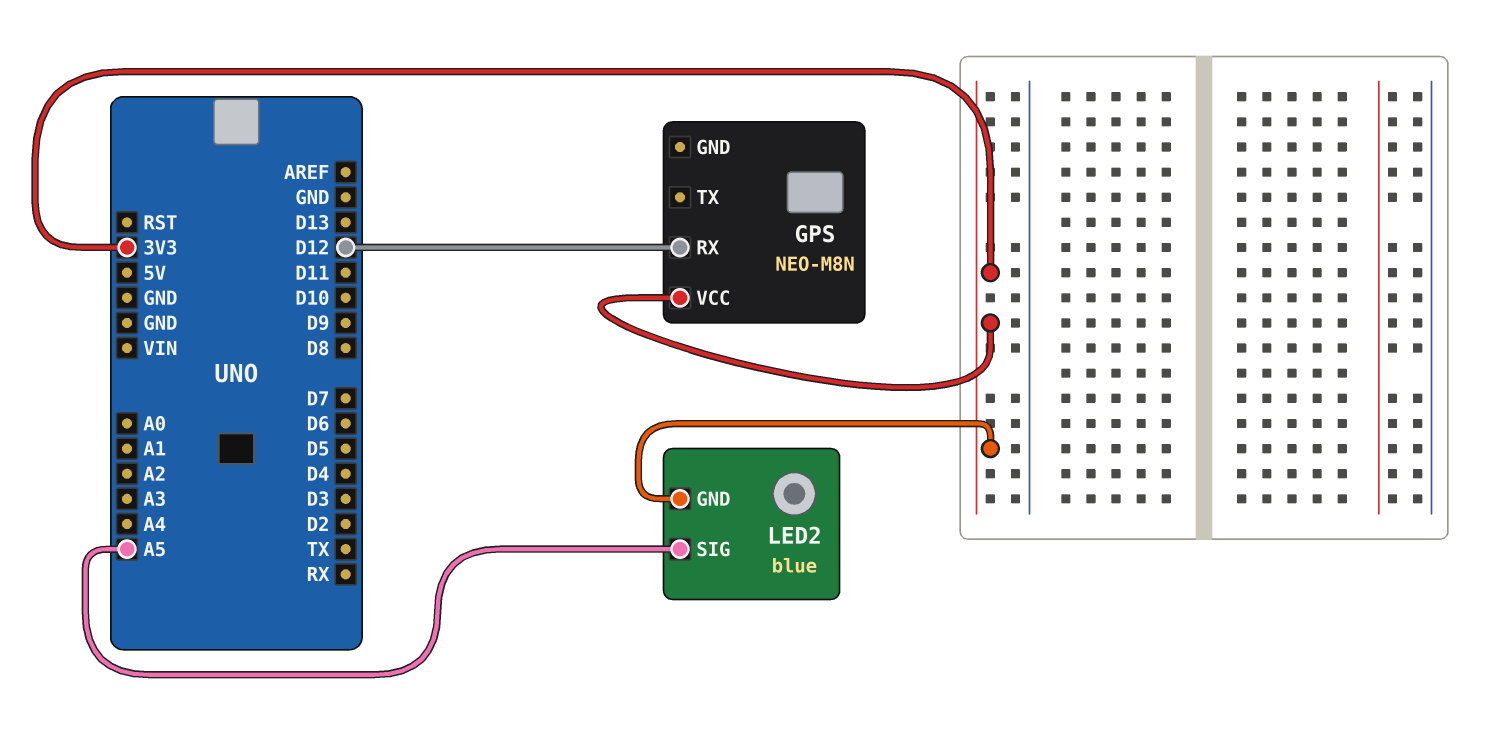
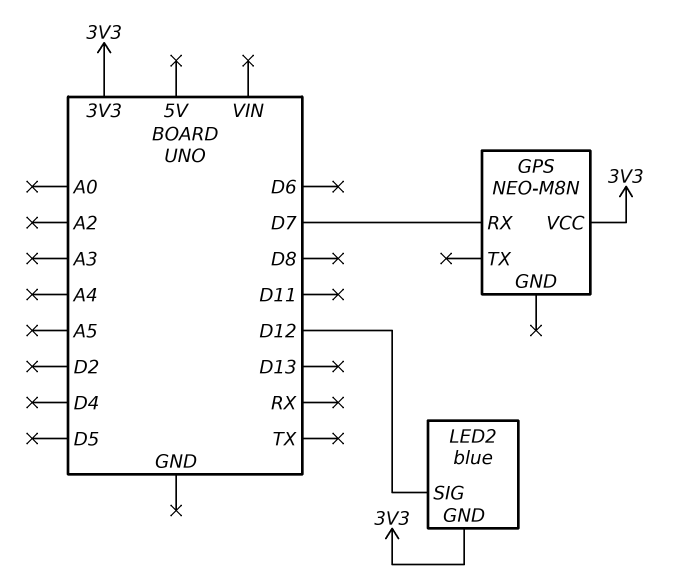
GPS pin RX: D12 -> D7
LED2 pin SIG: A5 -> D12

